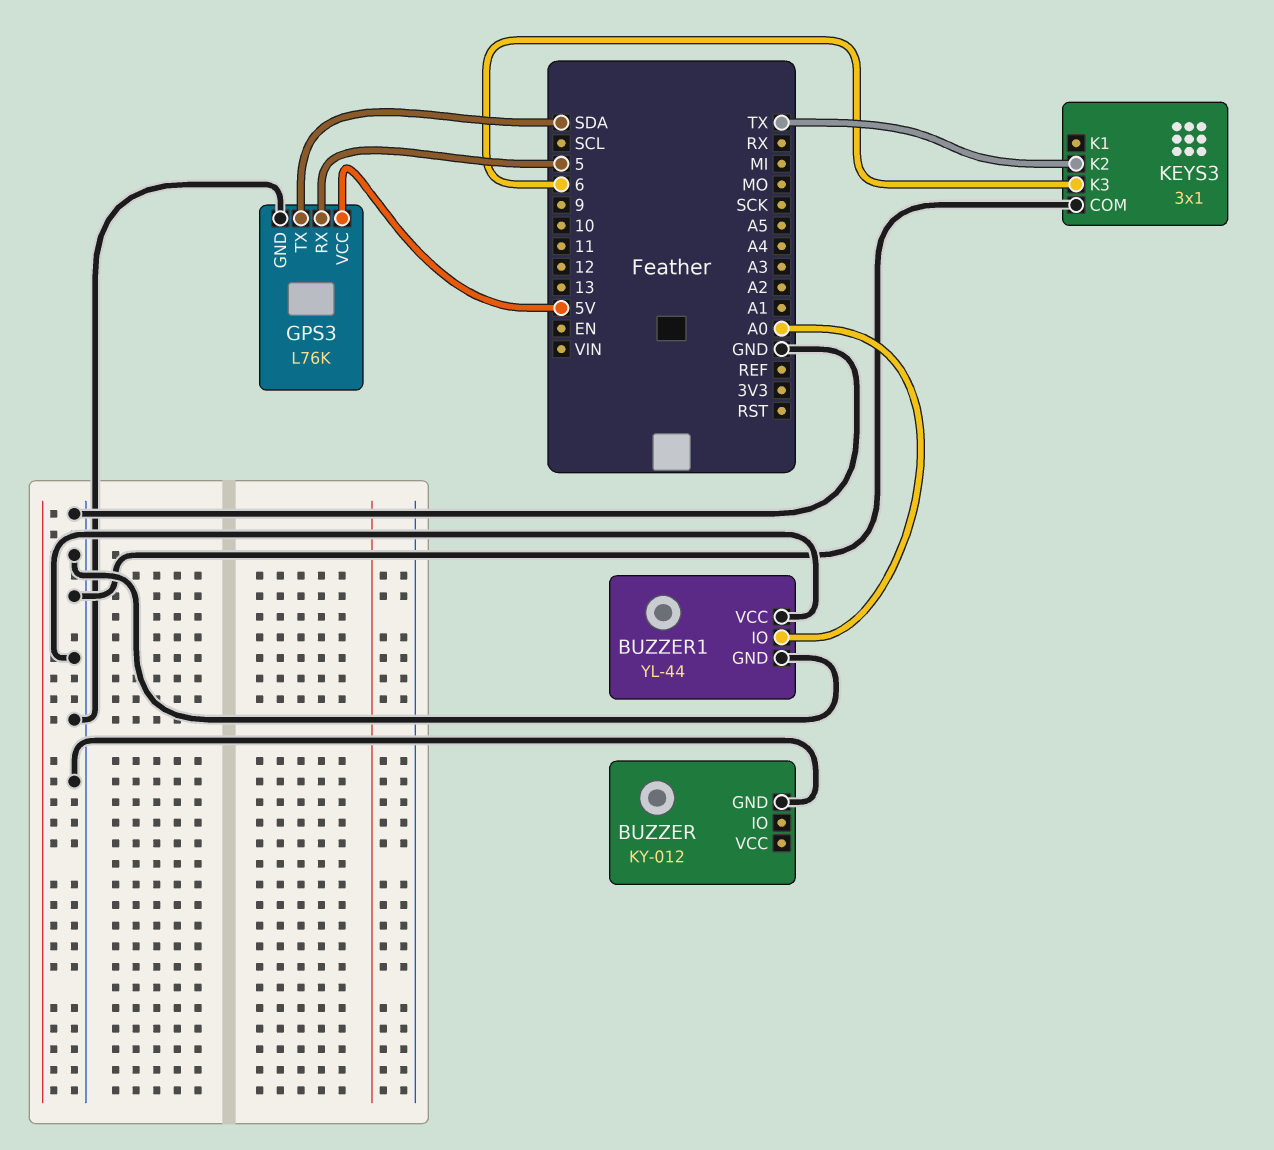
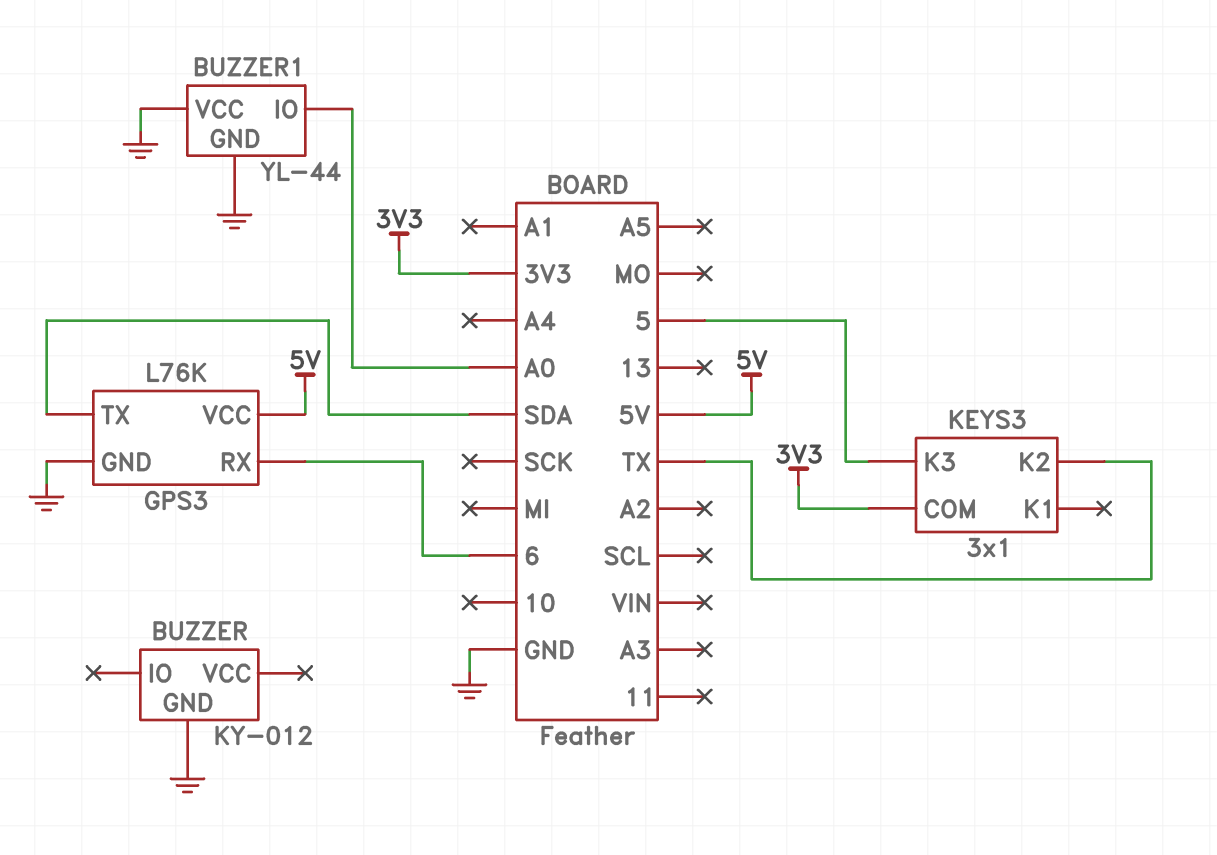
GPS3 pin RX: 5 -> 6
KEYS3 pin COM: GND -> 3V3
KEYS3 pin K3: 6 -> 5

